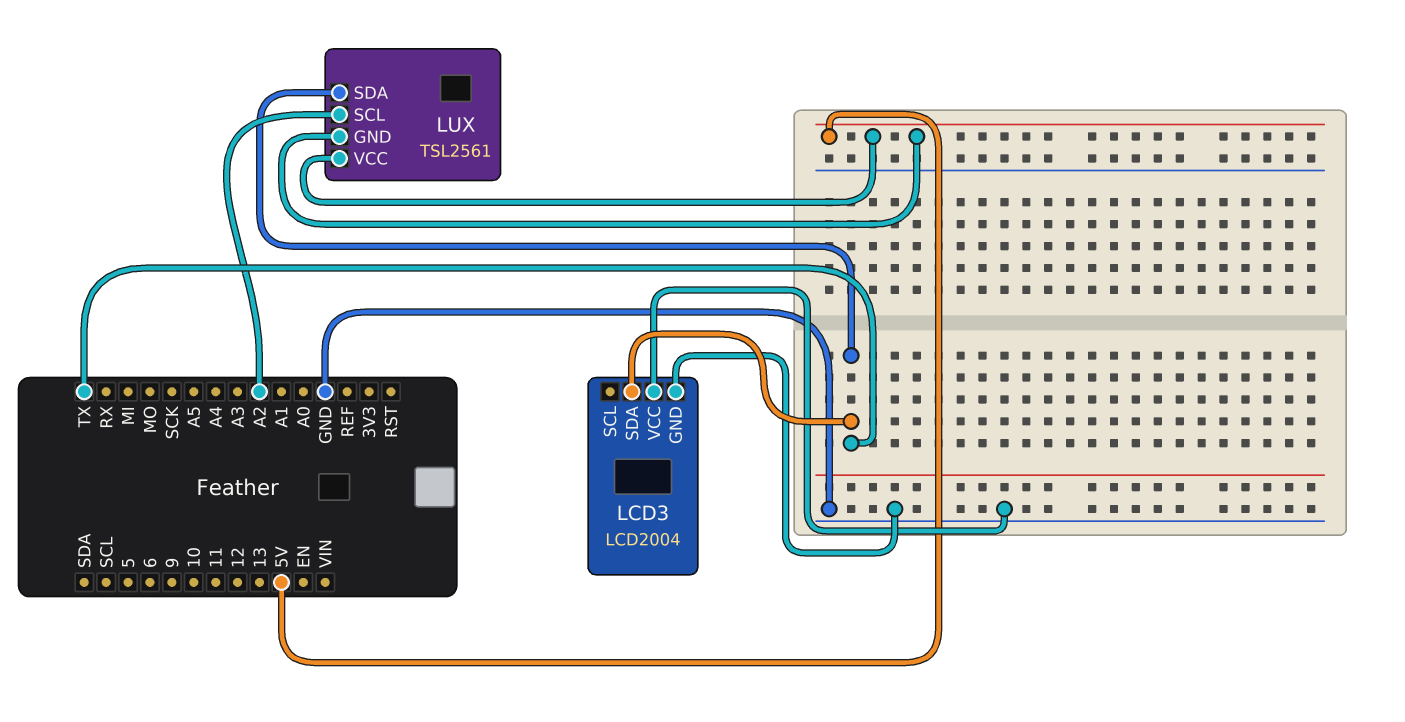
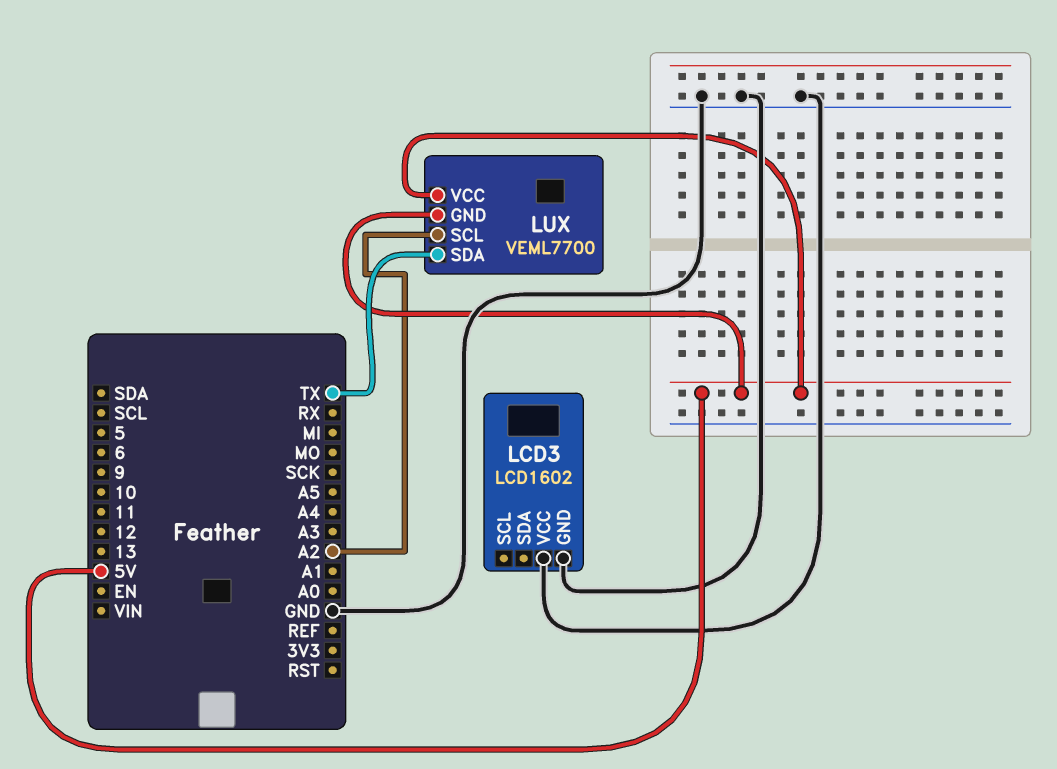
LCD3: LCD2004 -> LCD1602
LCD3 pin SDA: TX -> none
LUX: TSL2561 -> VEML7700

